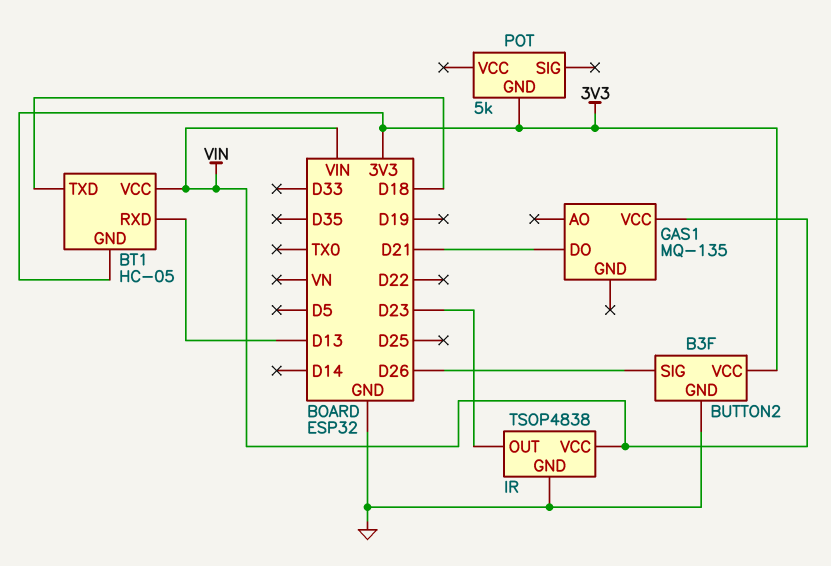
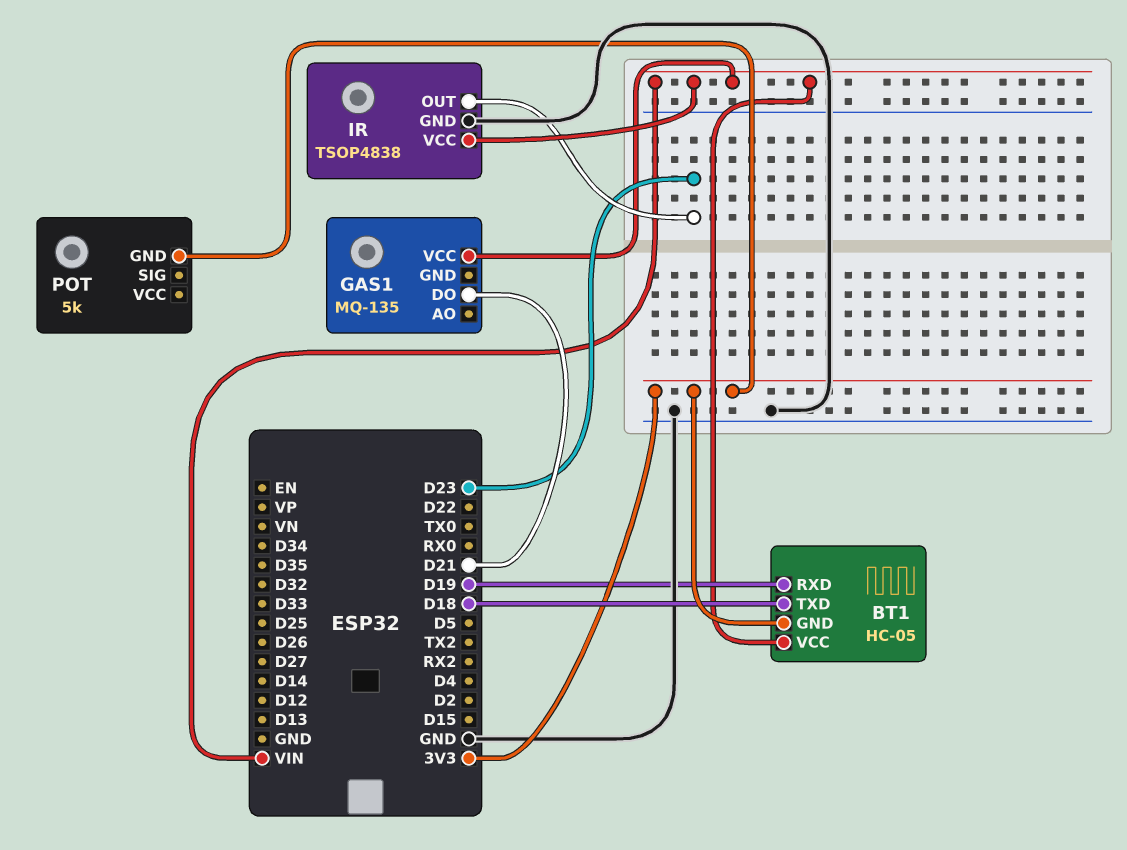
BT1 pin RXD: D13 -> D19
BUTTON2: B3F -> none
BUTTON2 pin GND: GND -> none
BUTTON2 pin SIG: D26 -> none
BUTTON2 pin VCC: 3V3 -> none

